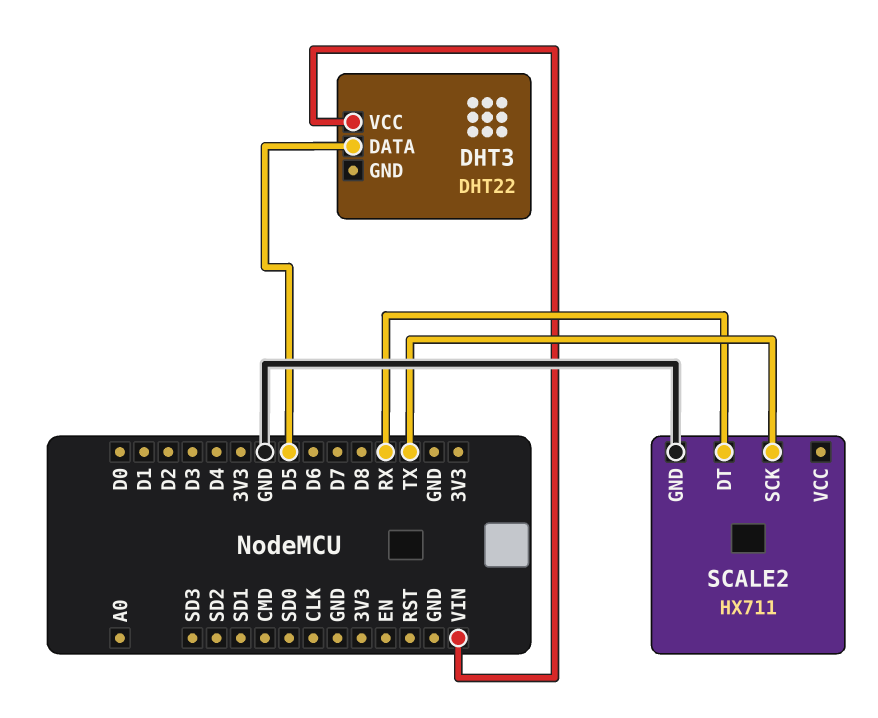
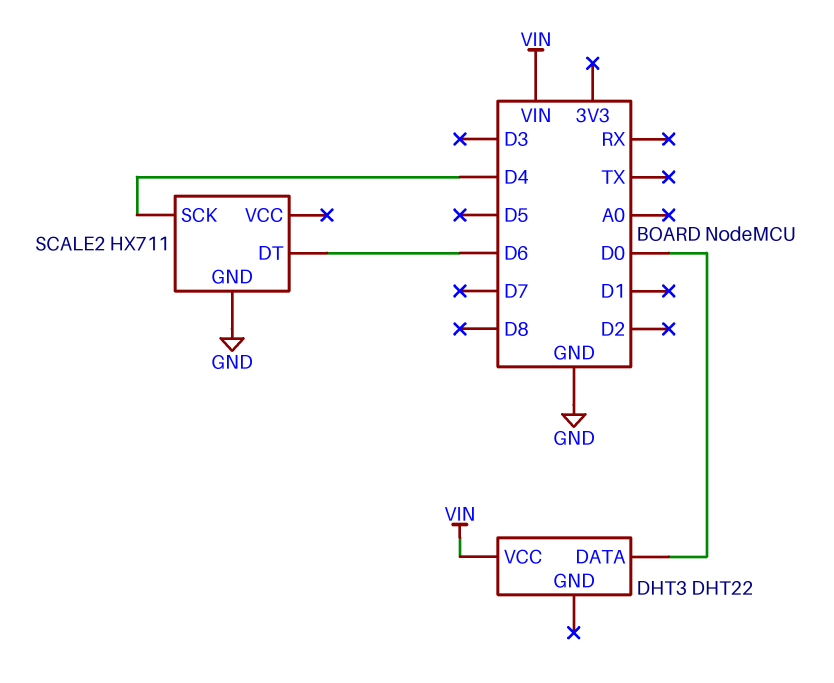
DHT3 pin DATA: D5 -> D0
SCALE2 pin DT: RX -> D6
SCALE2 pin SCK: TX -> D4

